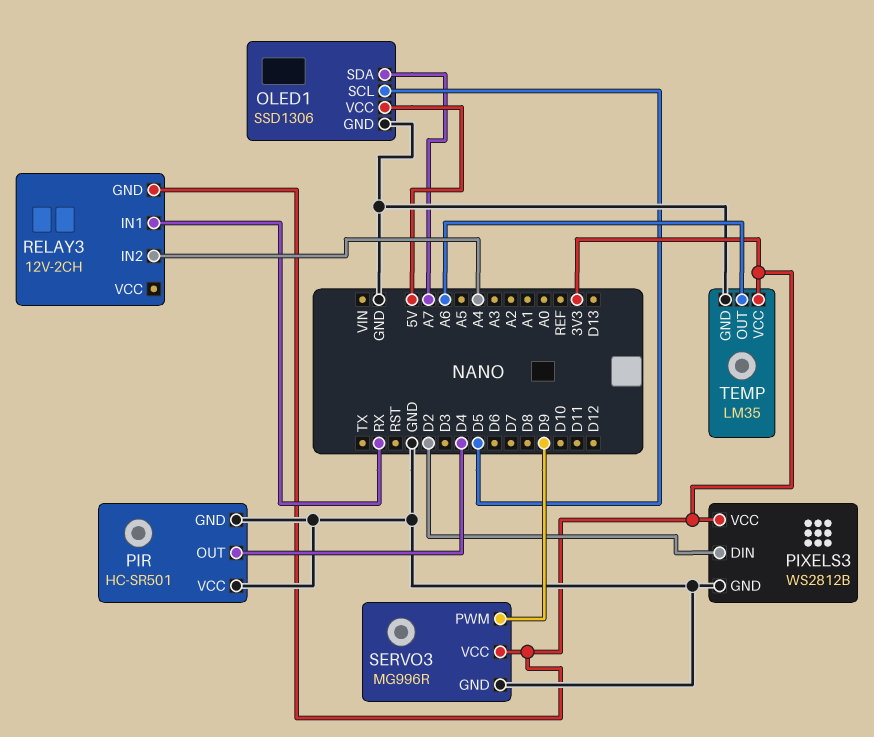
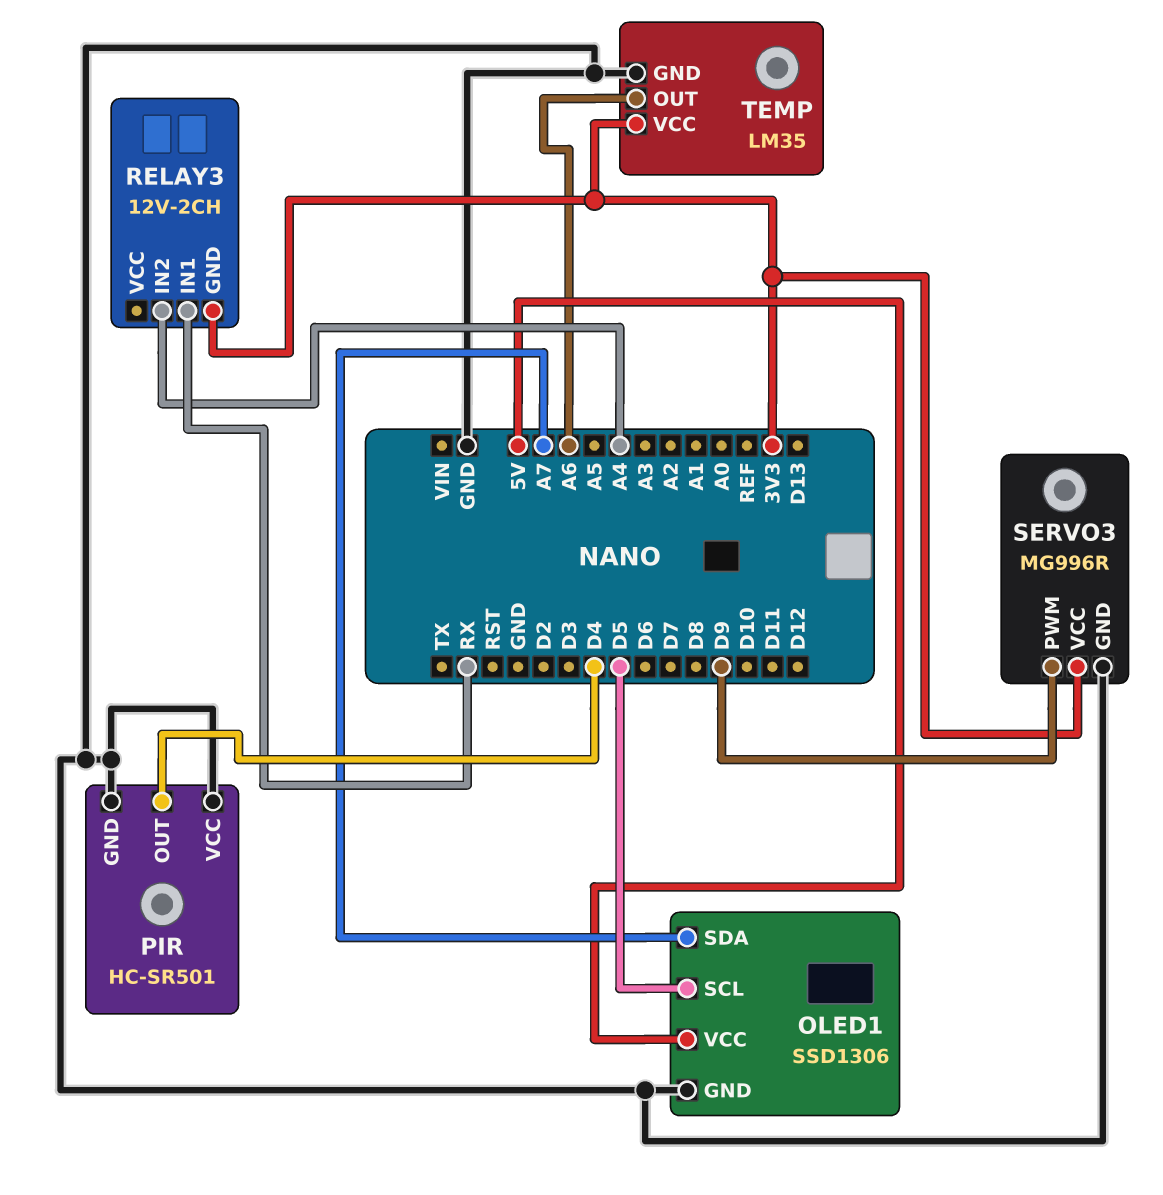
PIXELS3: WS2812B -> none
PIXELS3 pin DIN: D2 -> none
PIXELS3 pin GND: GND -> none
PIXELS3 pin VCC: 3V3 -> none

